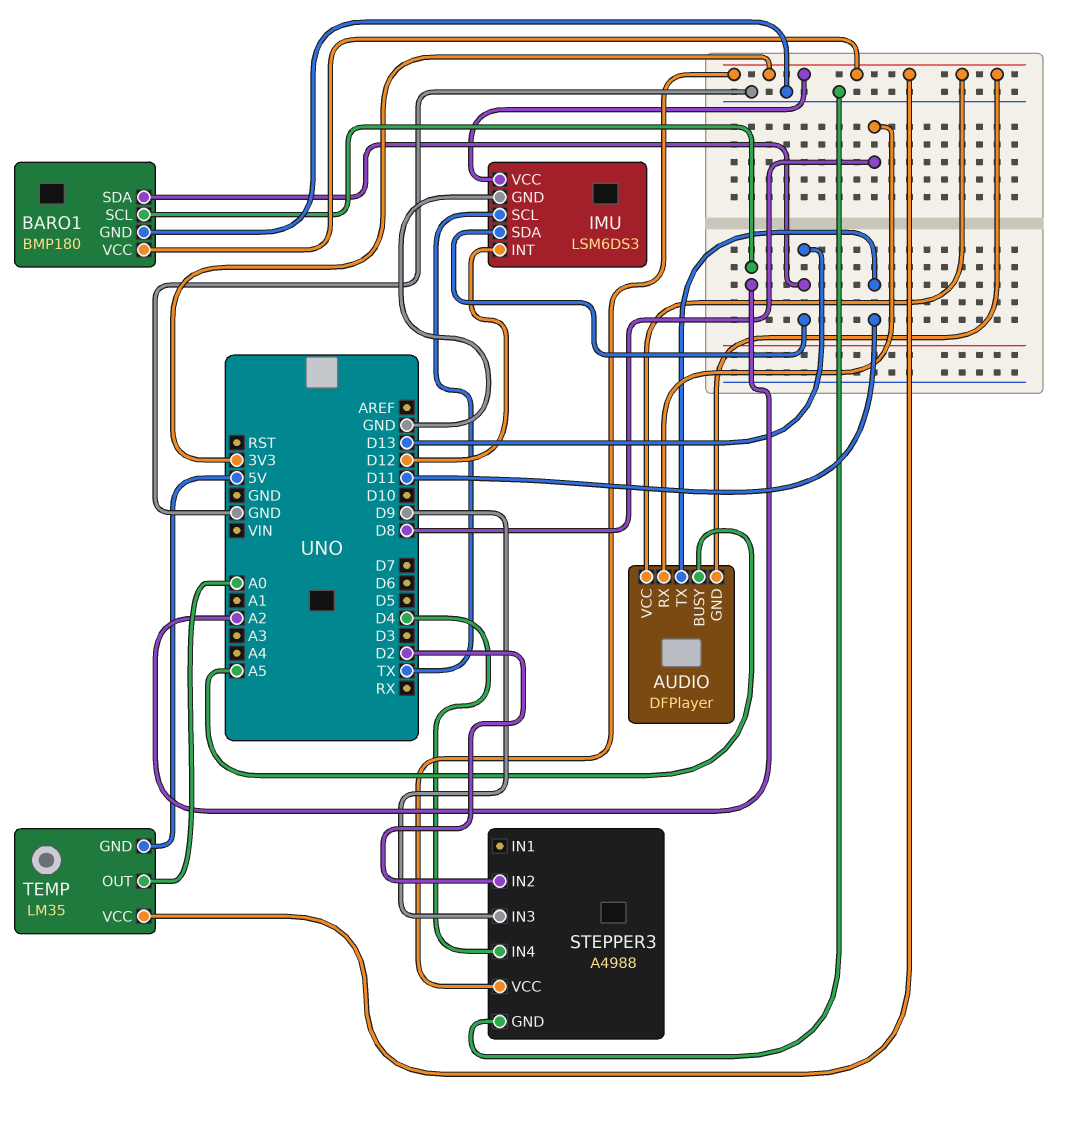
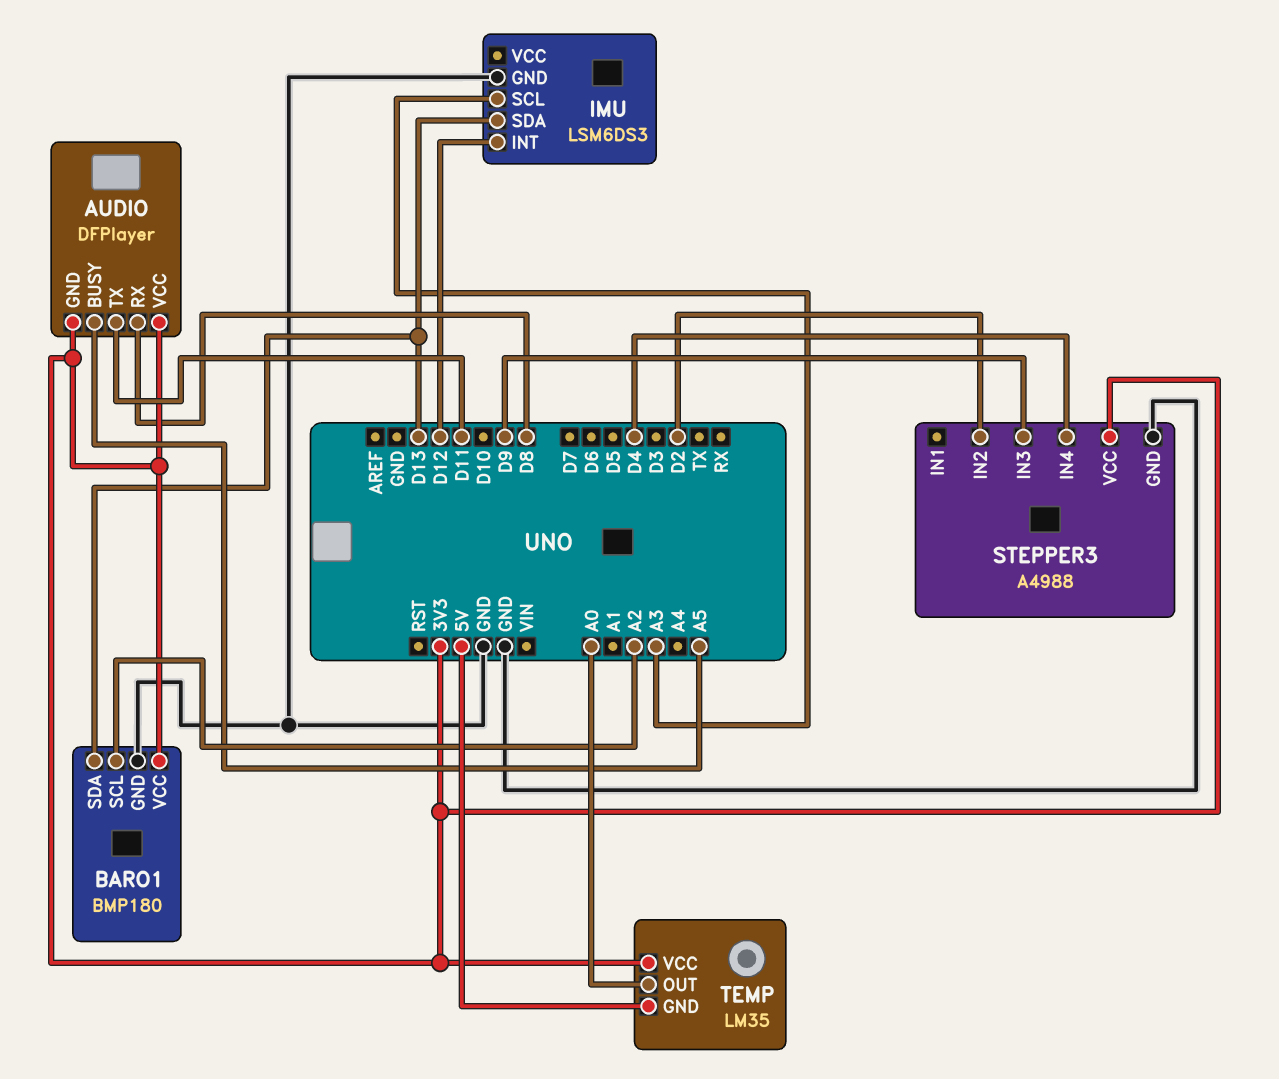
IMU pin SCL: TX -> A3
IMU pin VCC: 3V3 -> none

